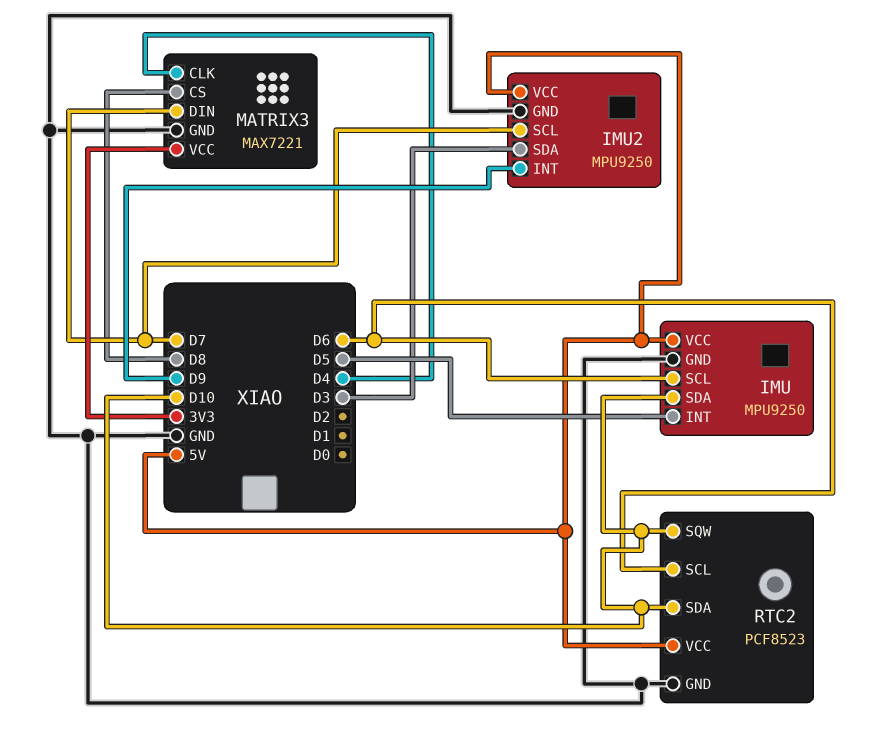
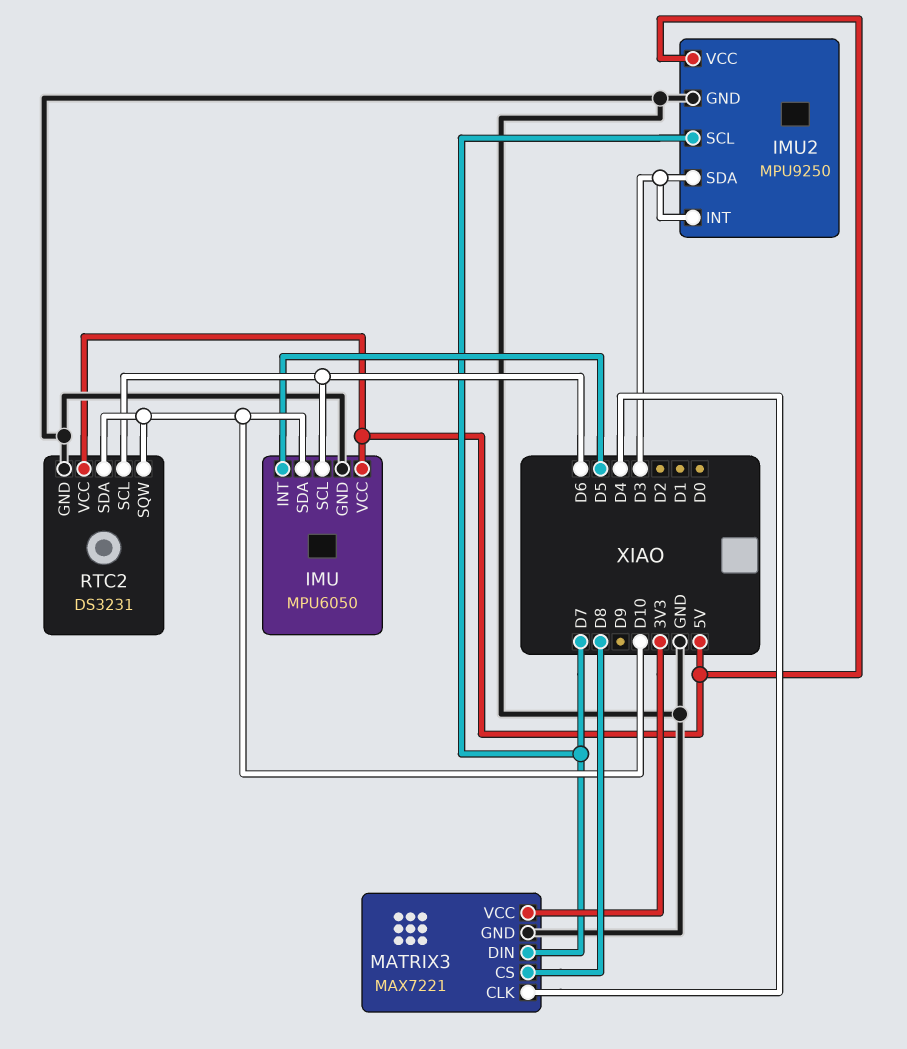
IMU: MPU9250 -> MPU6050
IMU2 pin INT: D9 -> D3
RTC2: PCF8523 -> DS3231

